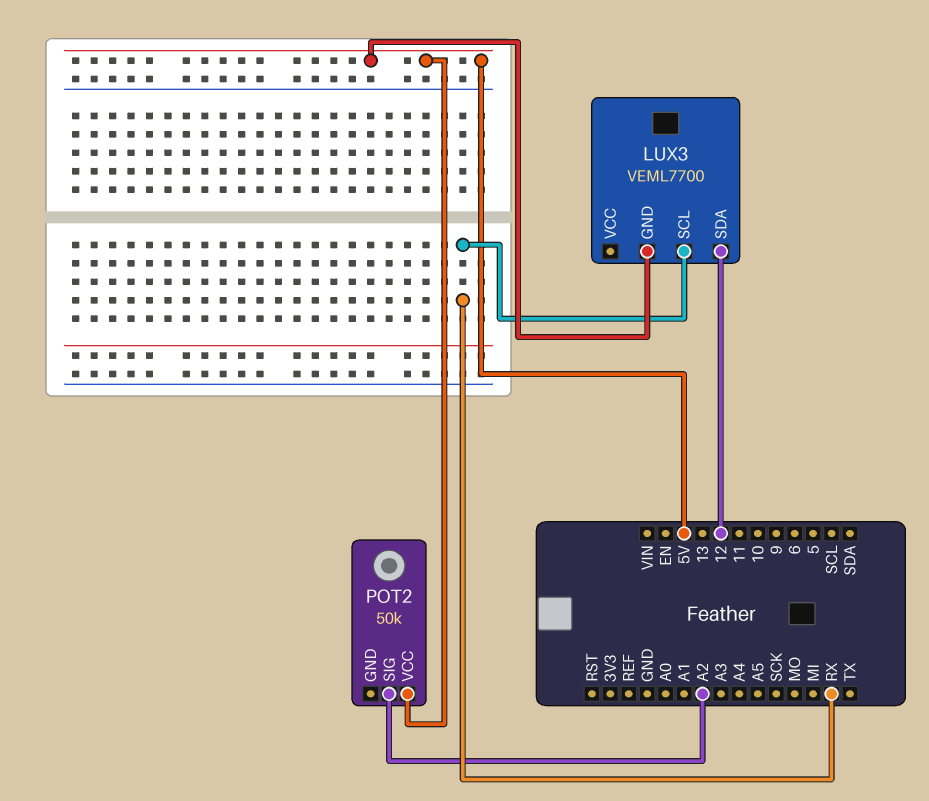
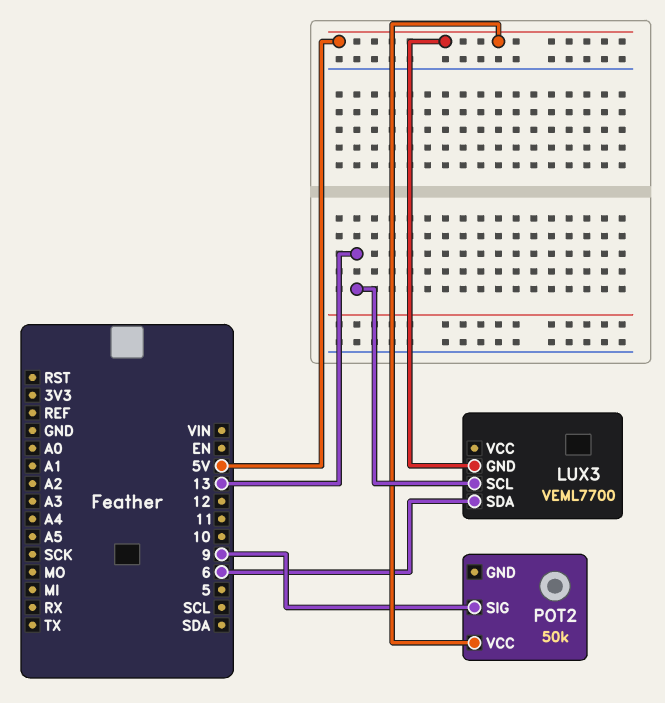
LUX3 pin SCL: RX -> 13
LUX3 pin SDA: 12 -> 6
POT2 pin SIG: A2 -> 9

